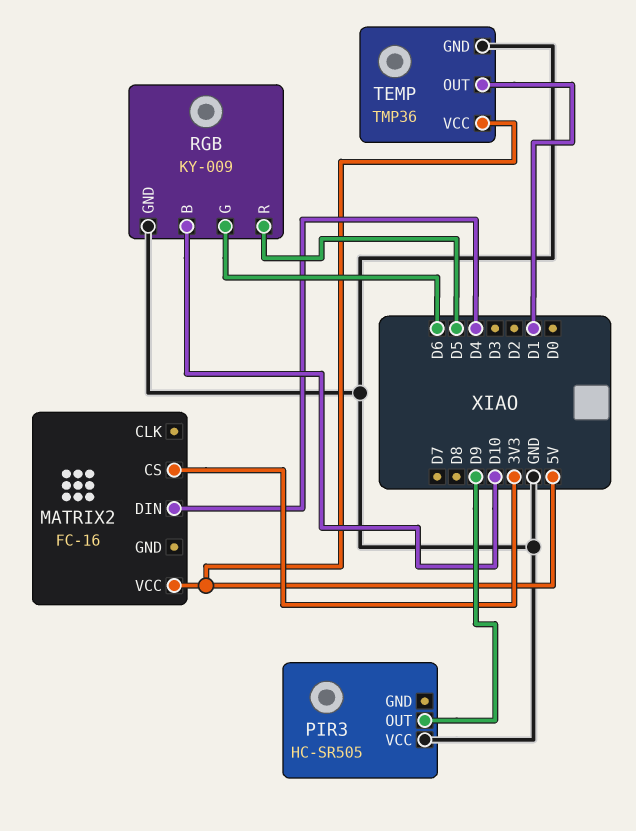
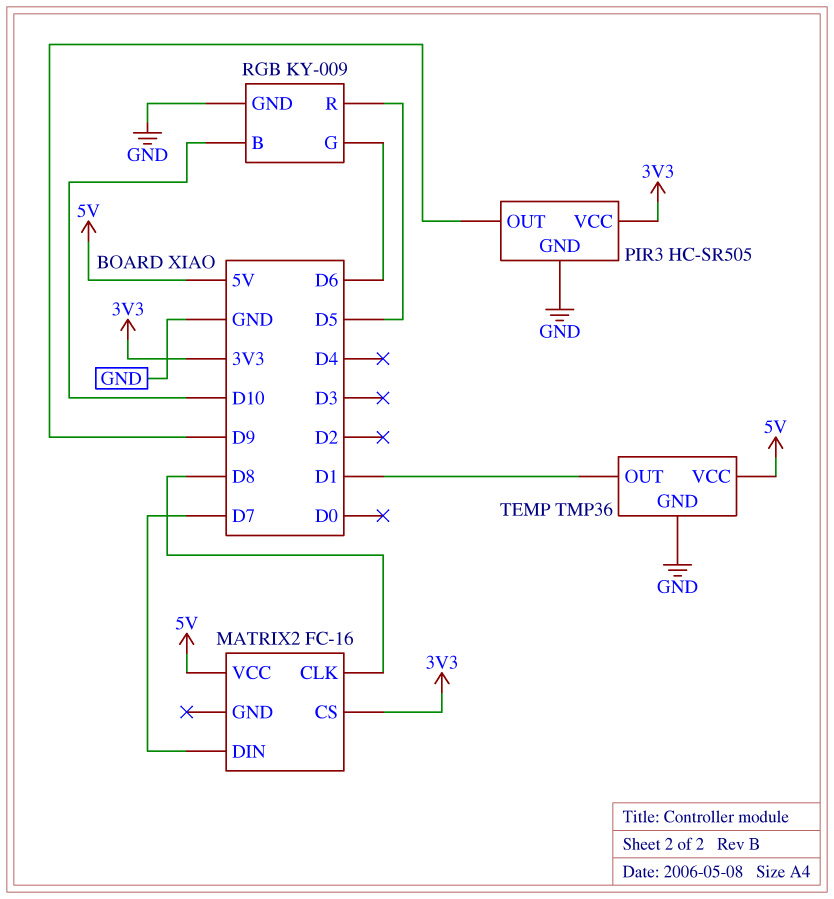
MATRIX2 pin CLK: none -> D8
MATRIX2 pin DIN: D4 -> D7
PIR3 pin GND: none -> GND
PIR3 pin VCC: GND -> 3V3

